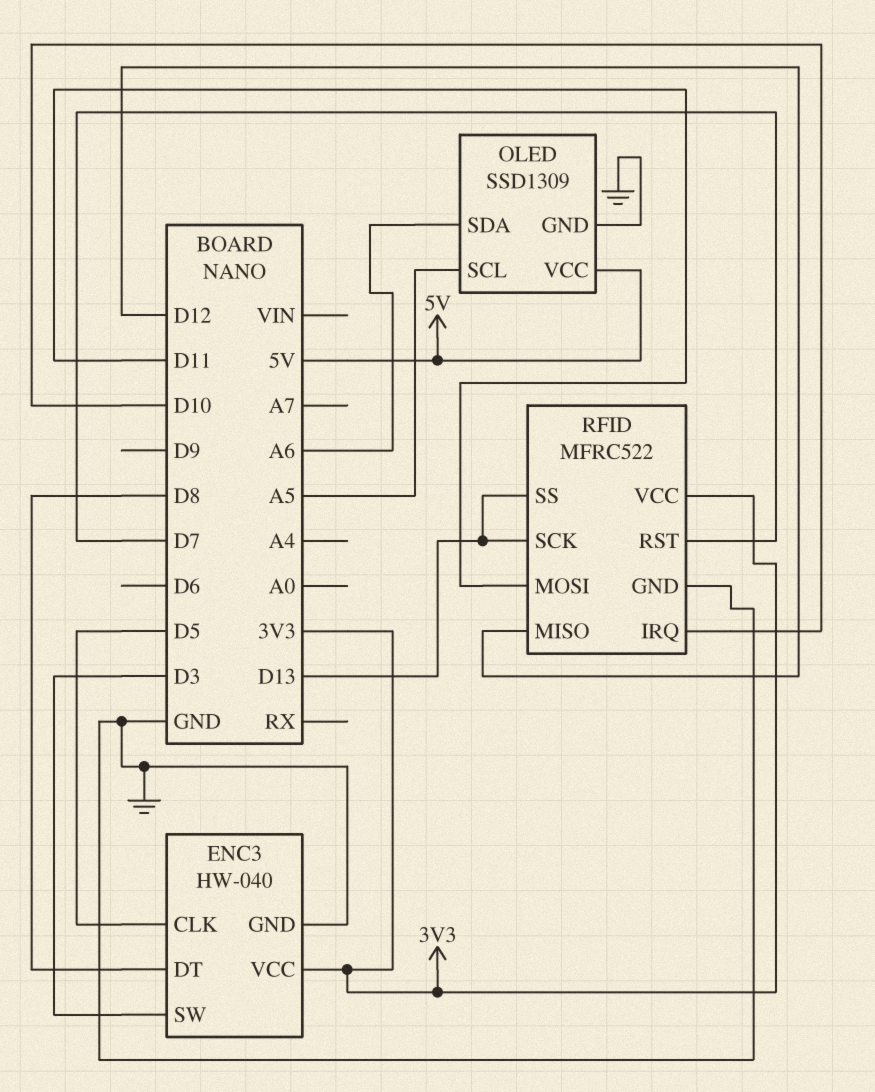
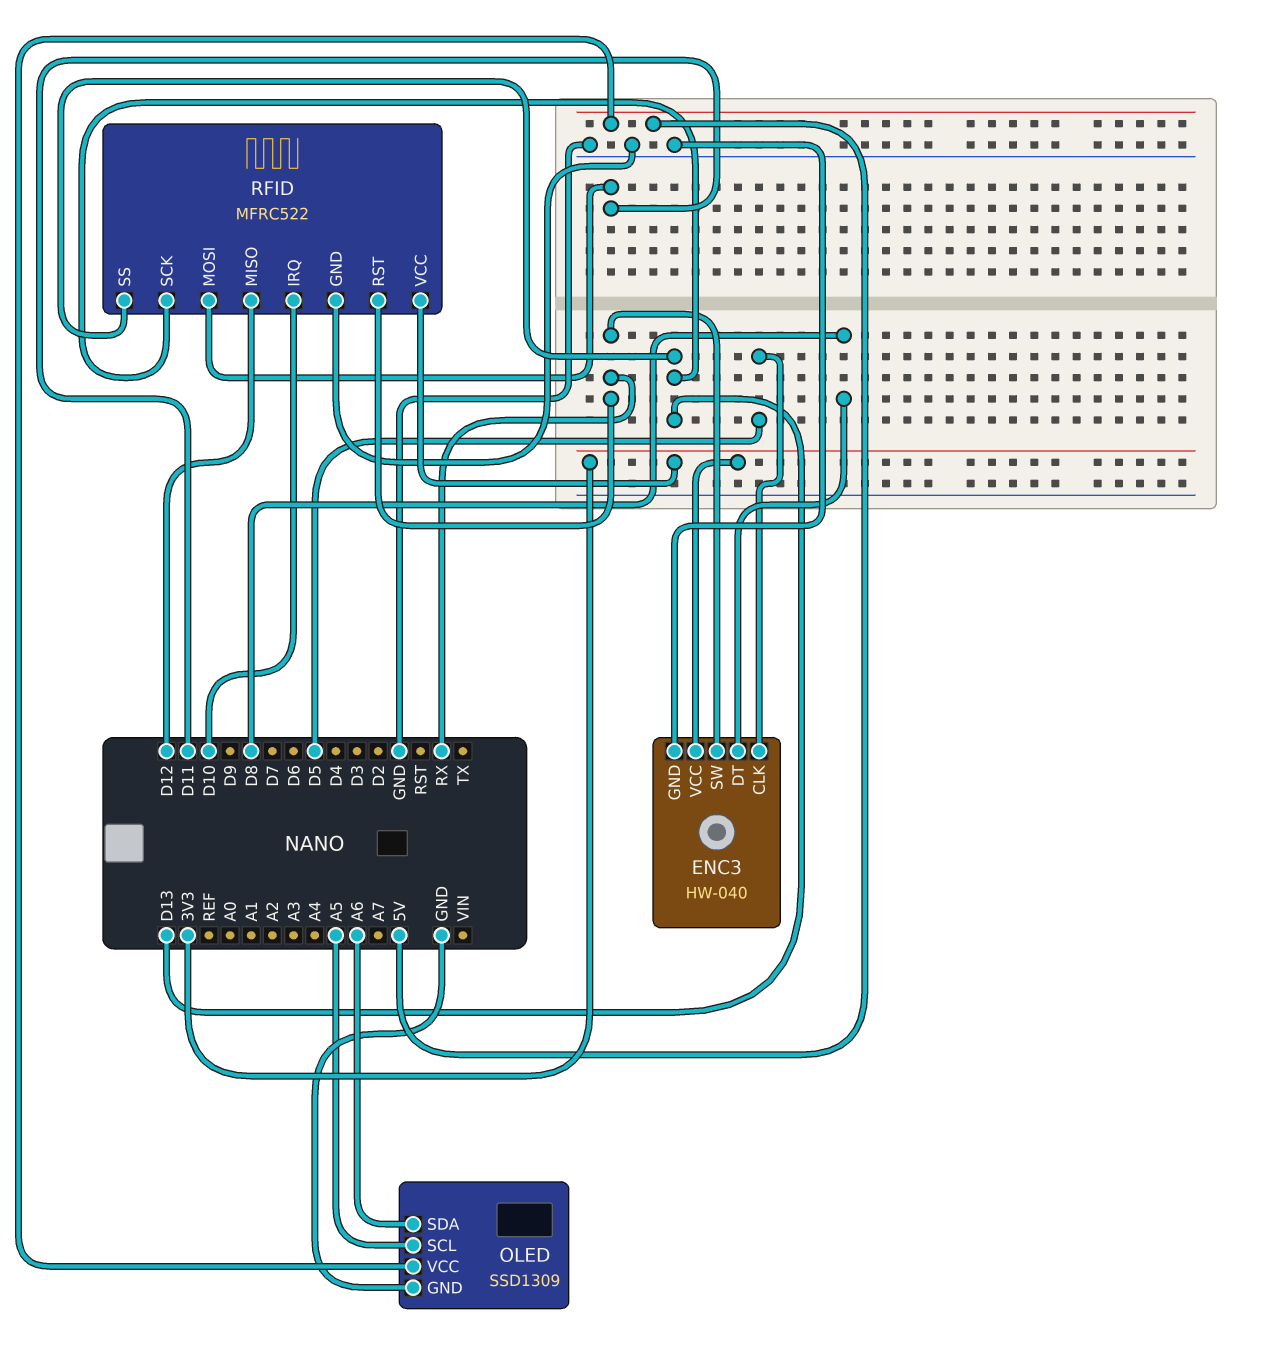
ENC3 pin SW: D3 -> RX
RFID pin RST: D7 -> RX

